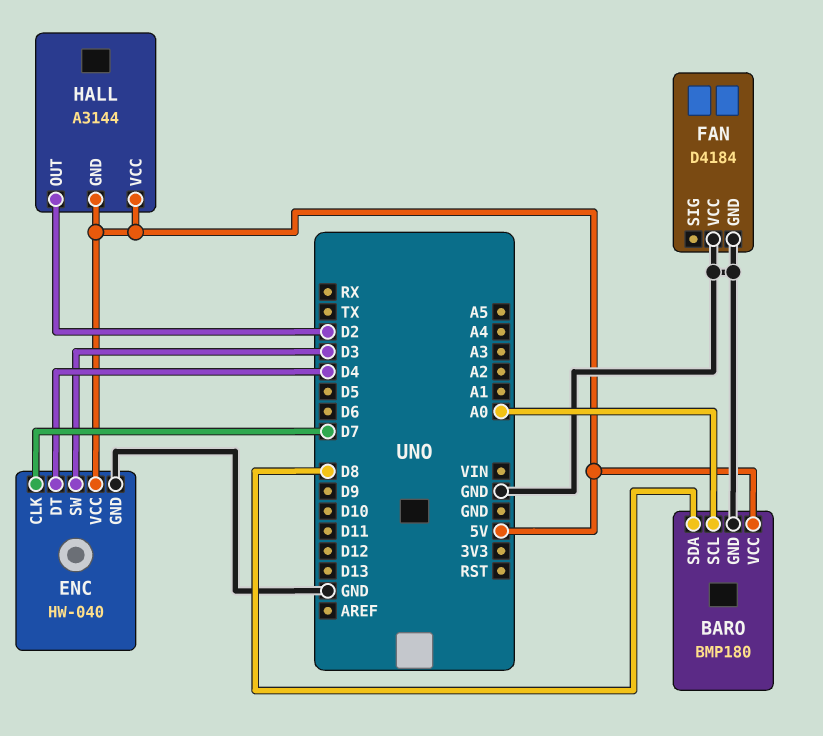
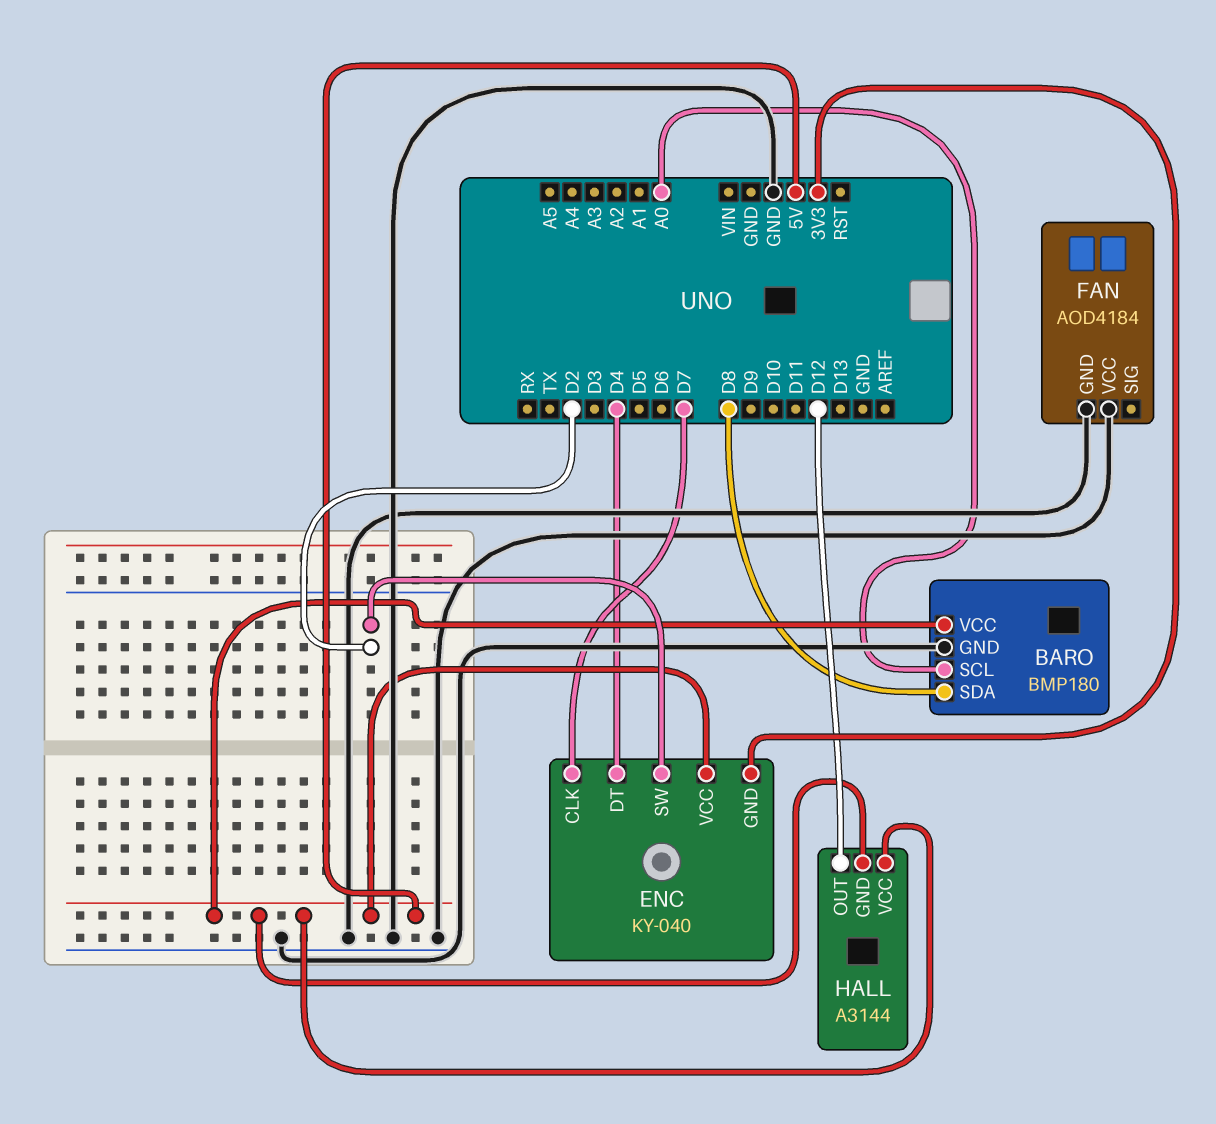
ENC: HW-040 -> KY-040
ENC pin GND: GND -> 3V3
ENC pin SW: D3 -> D2
FAN: D4184 -> AOD4184
HALL pin OUT: D2 -> D12

